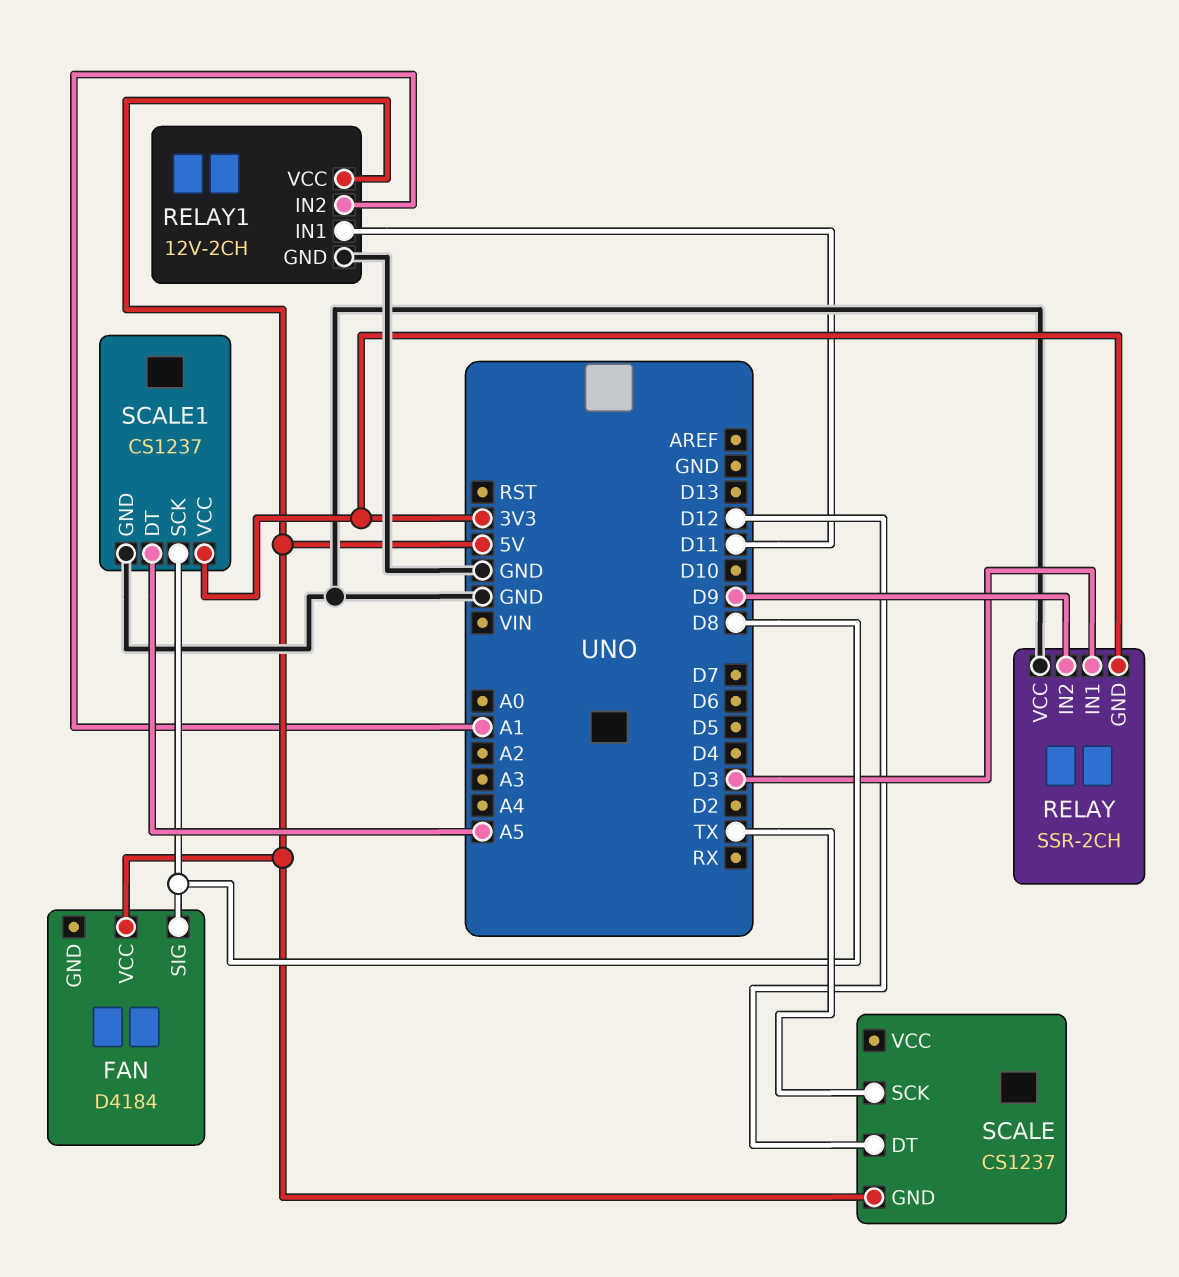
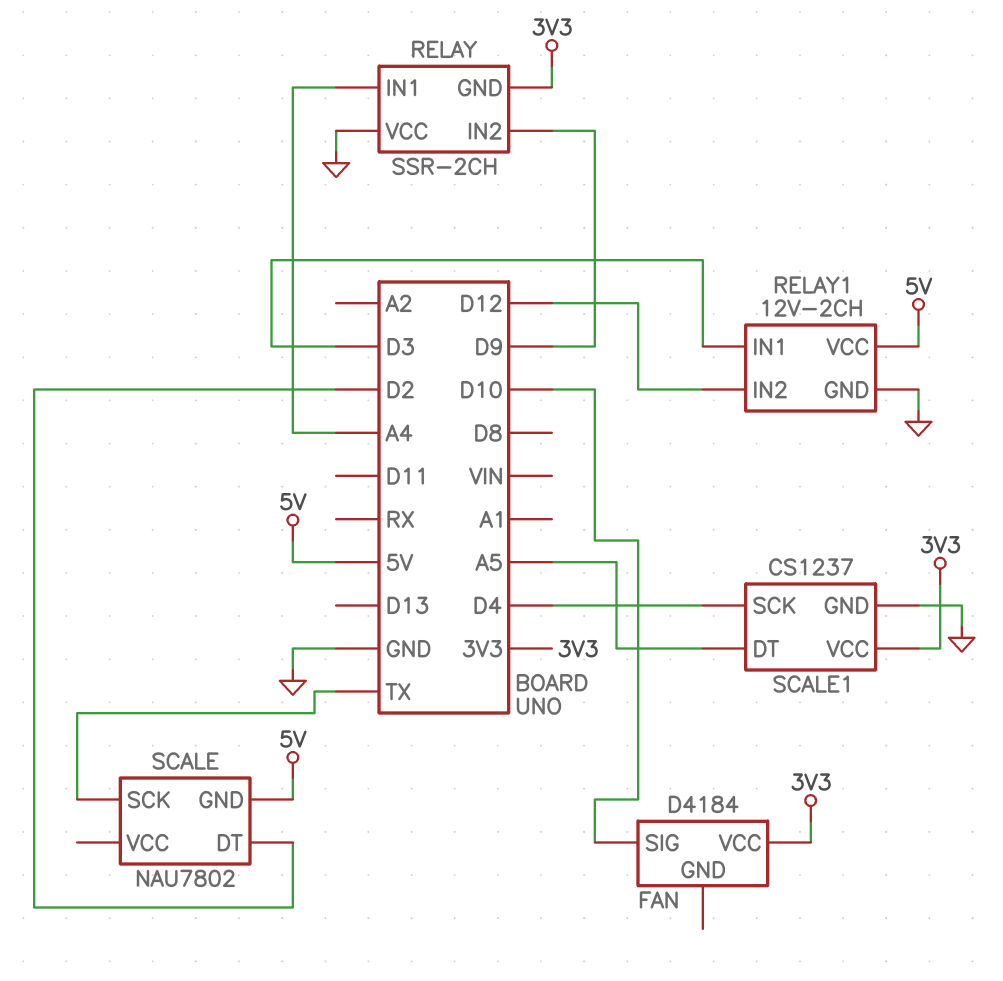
FAN pin SIG: D8 -> D10
FAN pin VCC: 5V -> 3V3
RELAY pin IN1: D3 -> A4
RELAY1 pin IN1: D11 -> D3
RELAY1 pin IN2: A1 -> D12
SCALE: CS1237 -> NAU7802
SCALE pin DT: D12 -> D2
SCALE1 pin SCK: D8 -> D4

